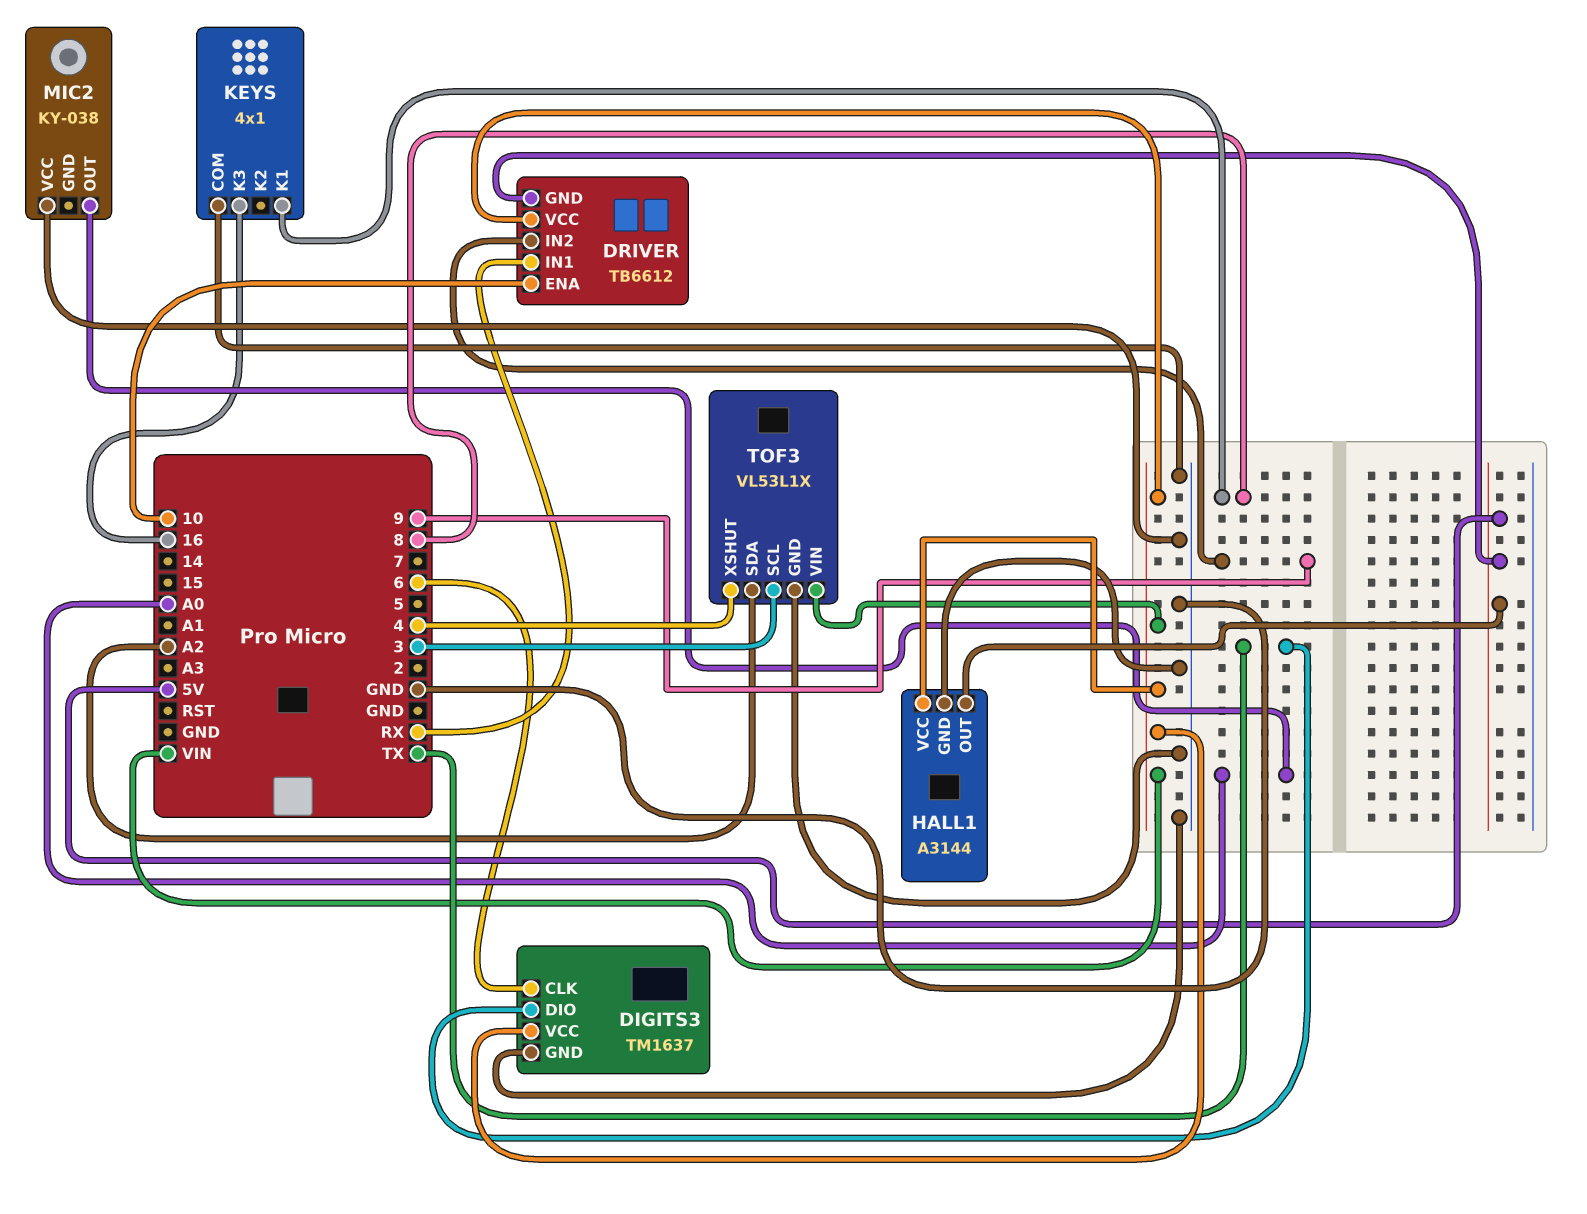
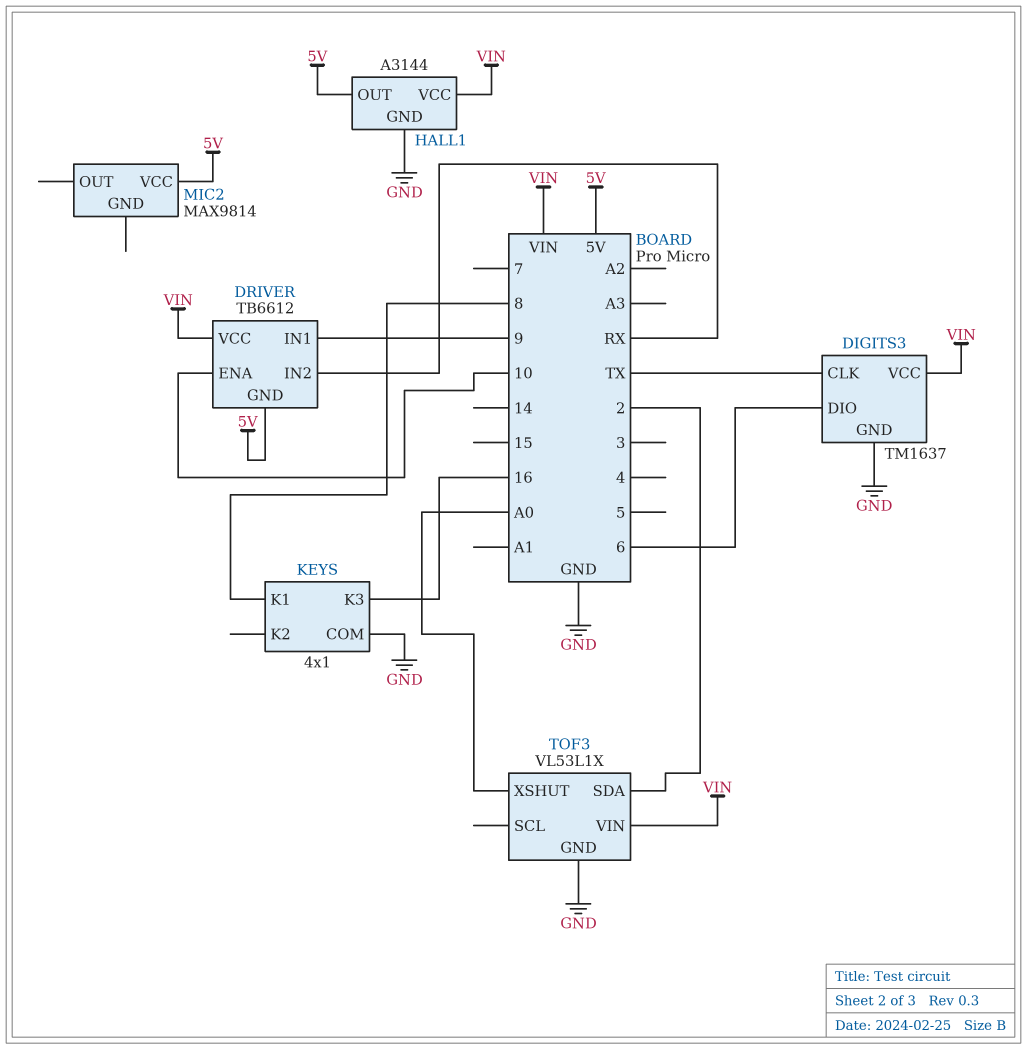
DIGITS3 pin CLK: 6 -> TX
DIGITS3 pin DIO: TX -> 6
DRIVER pin IN1: RX -> 9
DRIVER pin IN2: 9 -> RX
MIC2: KY-038 -> MAX9814
MIC2 pin OUT: A0 -> none
MIC2 pin VCC: GND -> 5V
TOF3 pin SCL: 3 -> none
TOF3 pin SDA: A2 -> 2
TOF3 pin XSHUT: 4 -> A0

